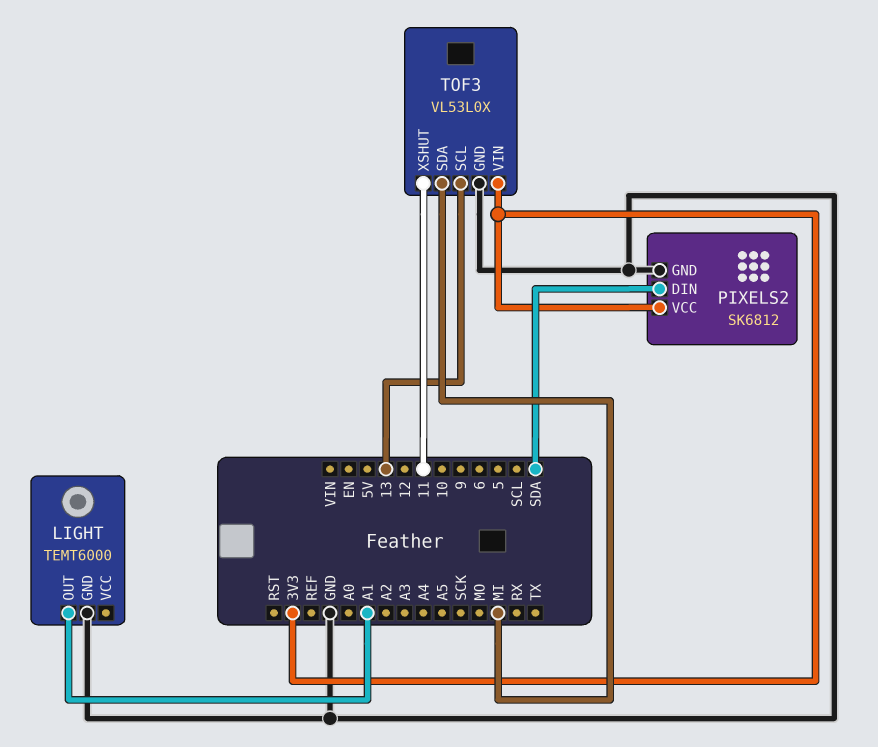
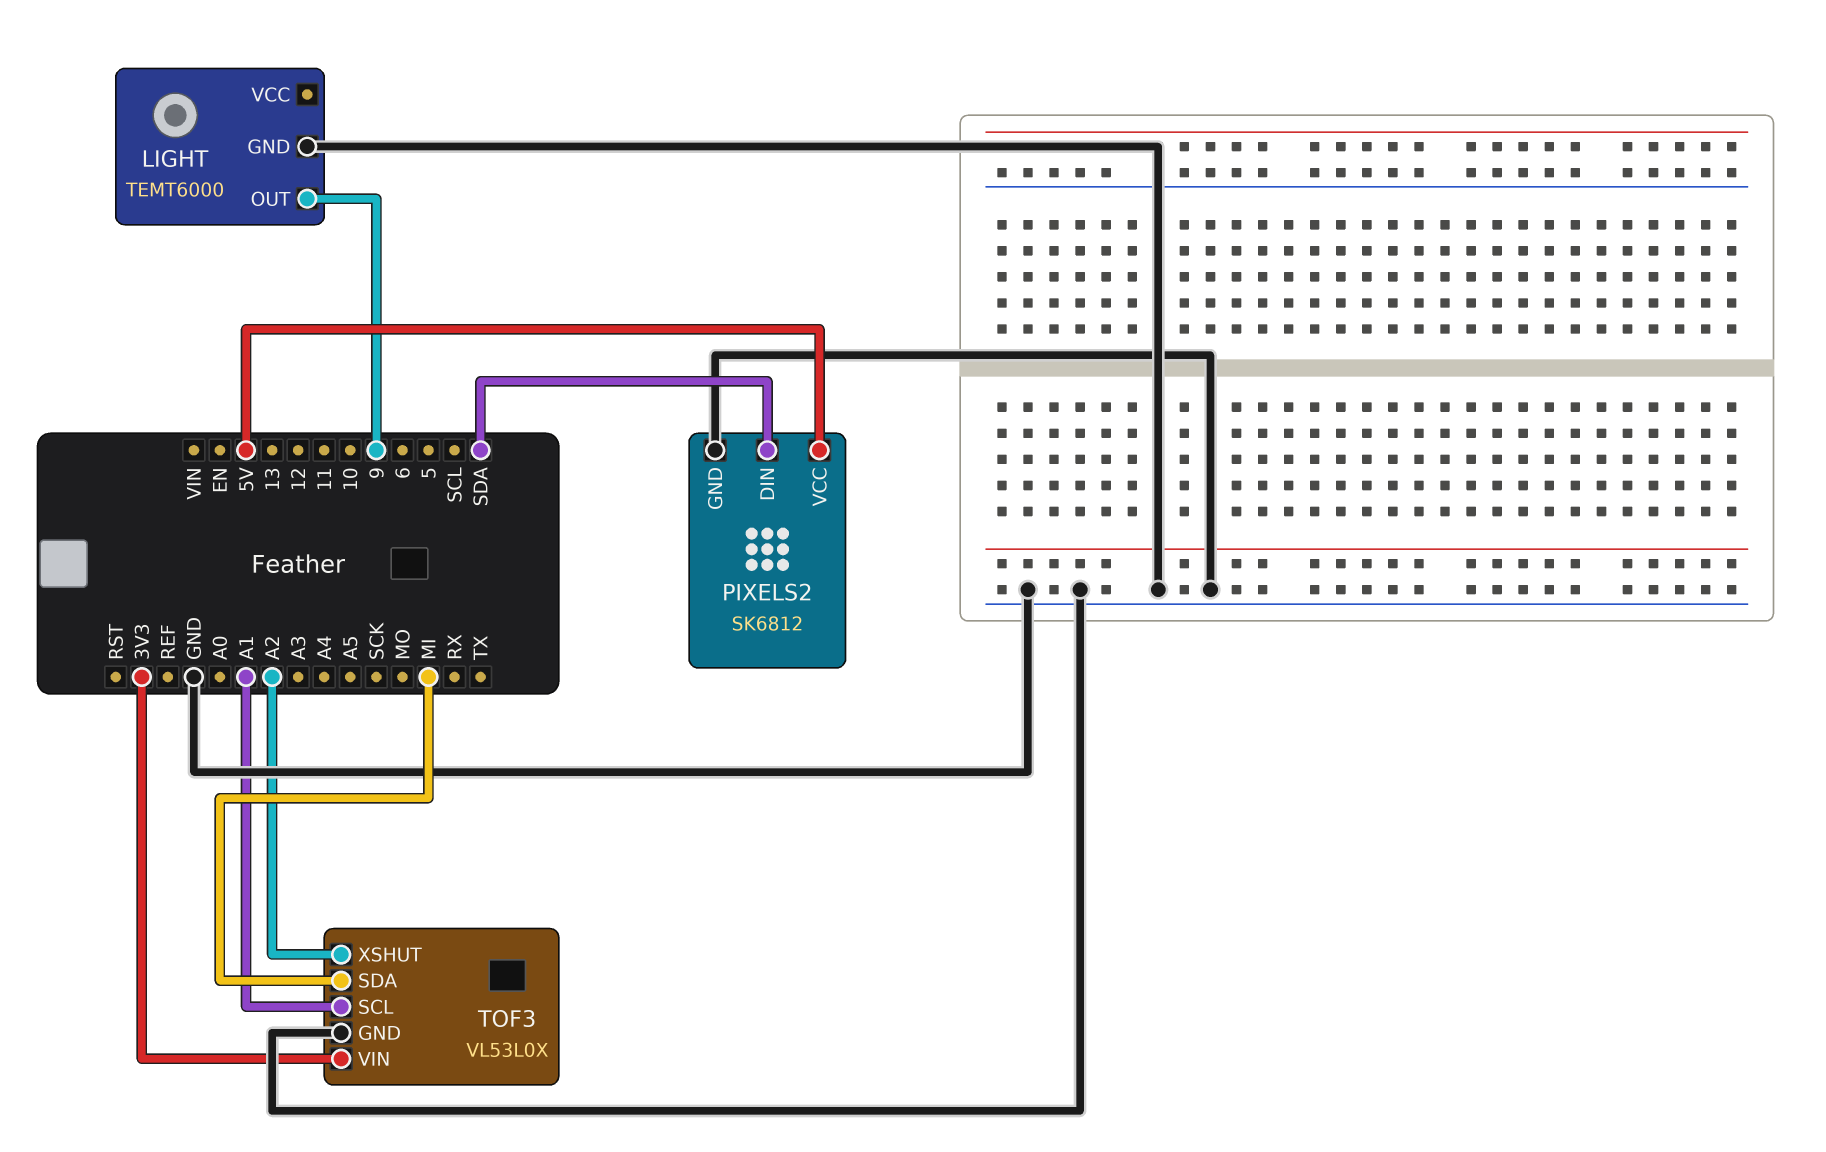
LIGHT pin OUT: A1 -> 9
PIXELS2 pin VCC: 3V3 -> 5V
TOF3 pin SCL: 13 -> A1
TOF3 pin XSHUT: 11 -> A2

